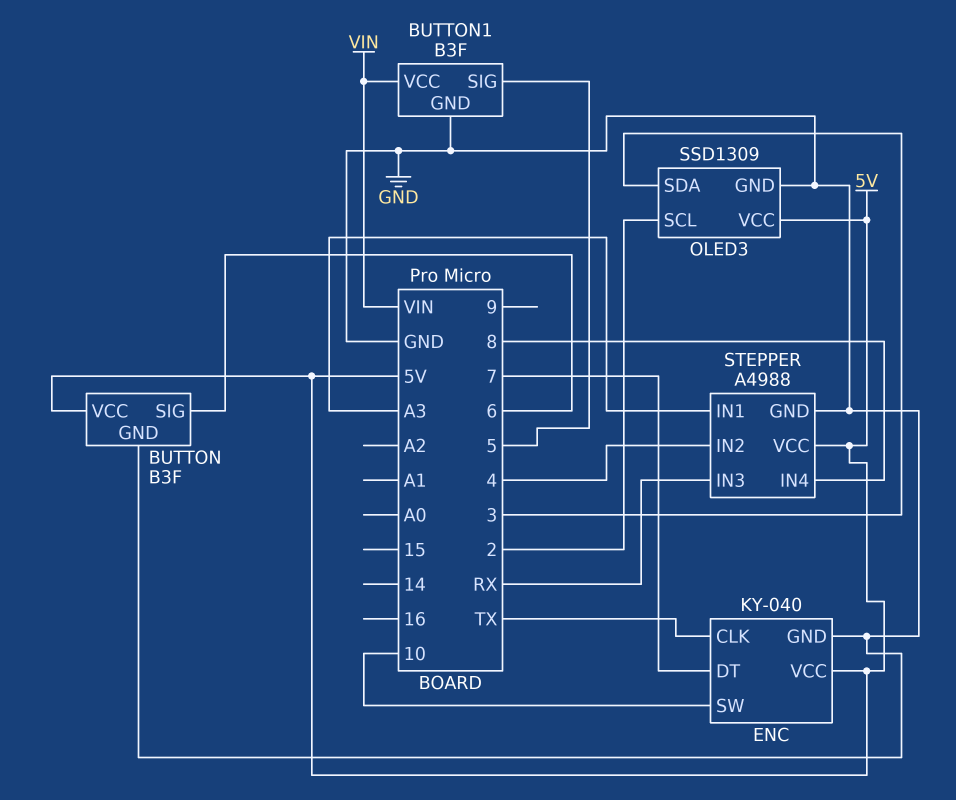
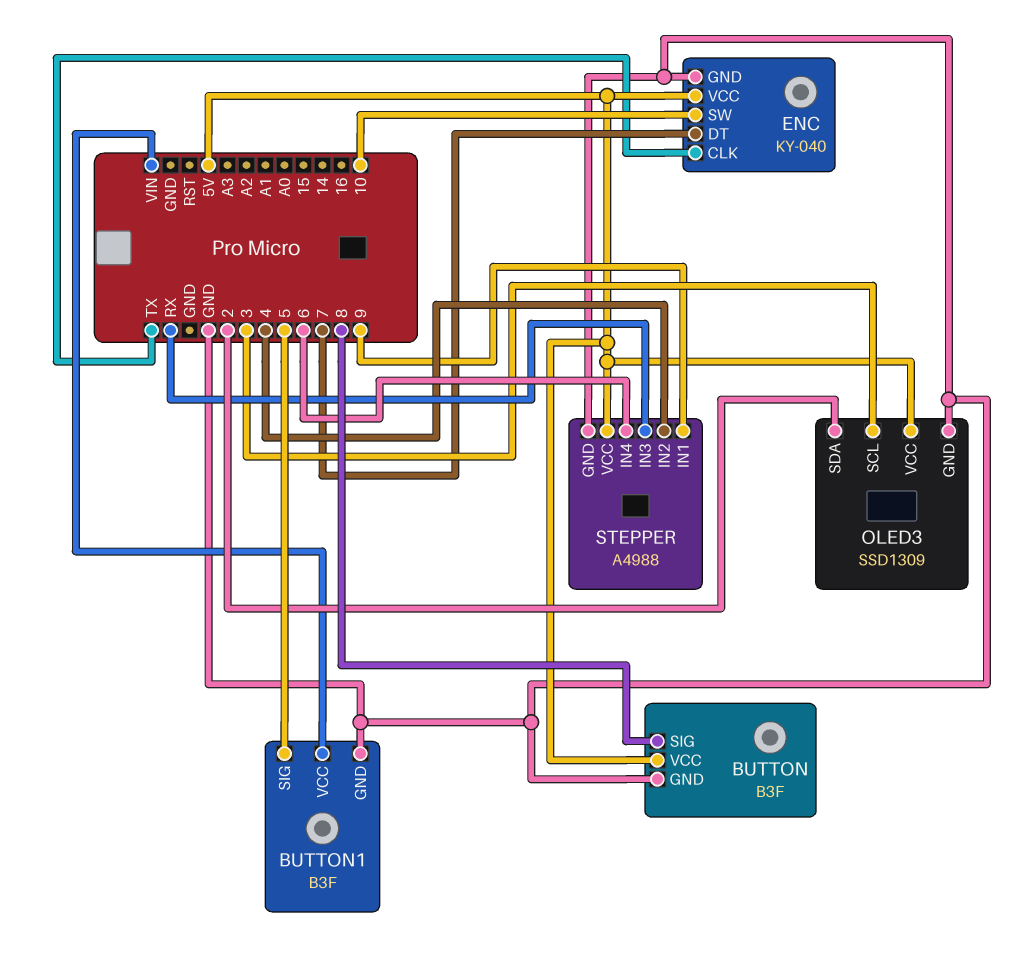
BUTTON pin SIG: 6 -> 8
OLED3 pin SCL: 2 -> 3
OLED3 pin SDA: 3 -> 2
STEPPER pin IN1: A3 -> 9
STEPPER pin IN4: 8 -> 6

